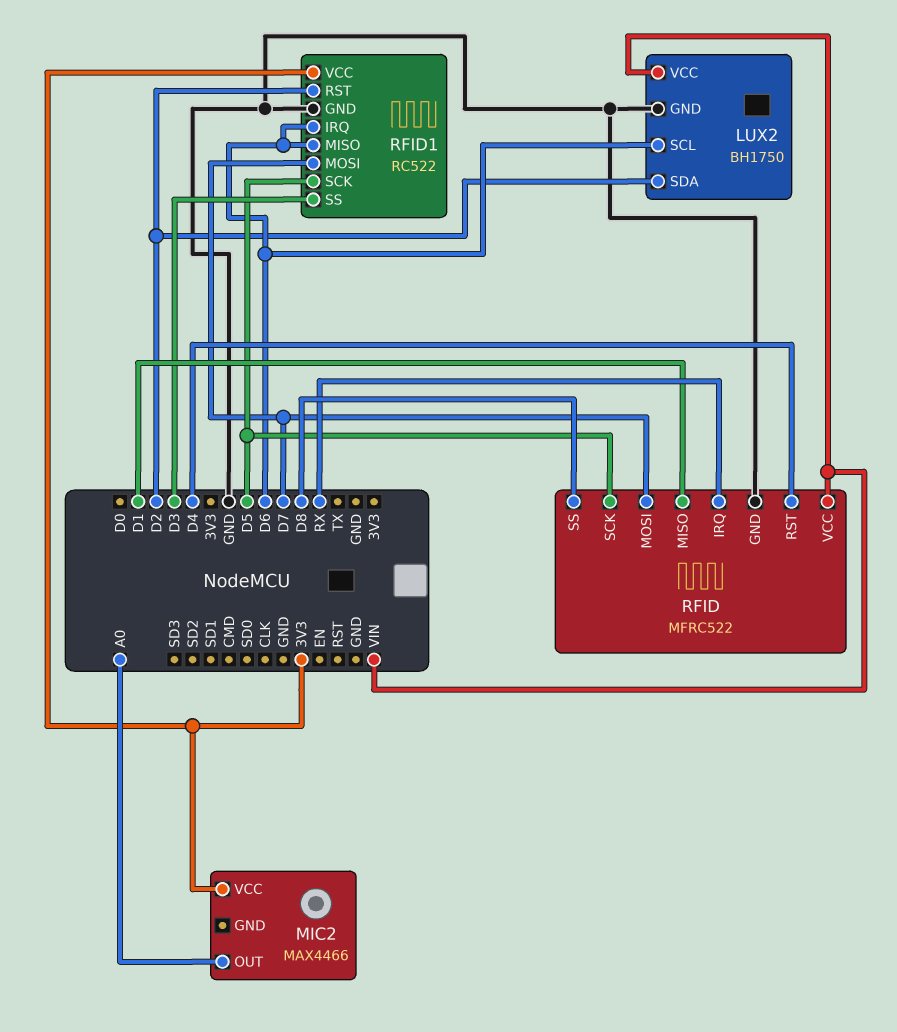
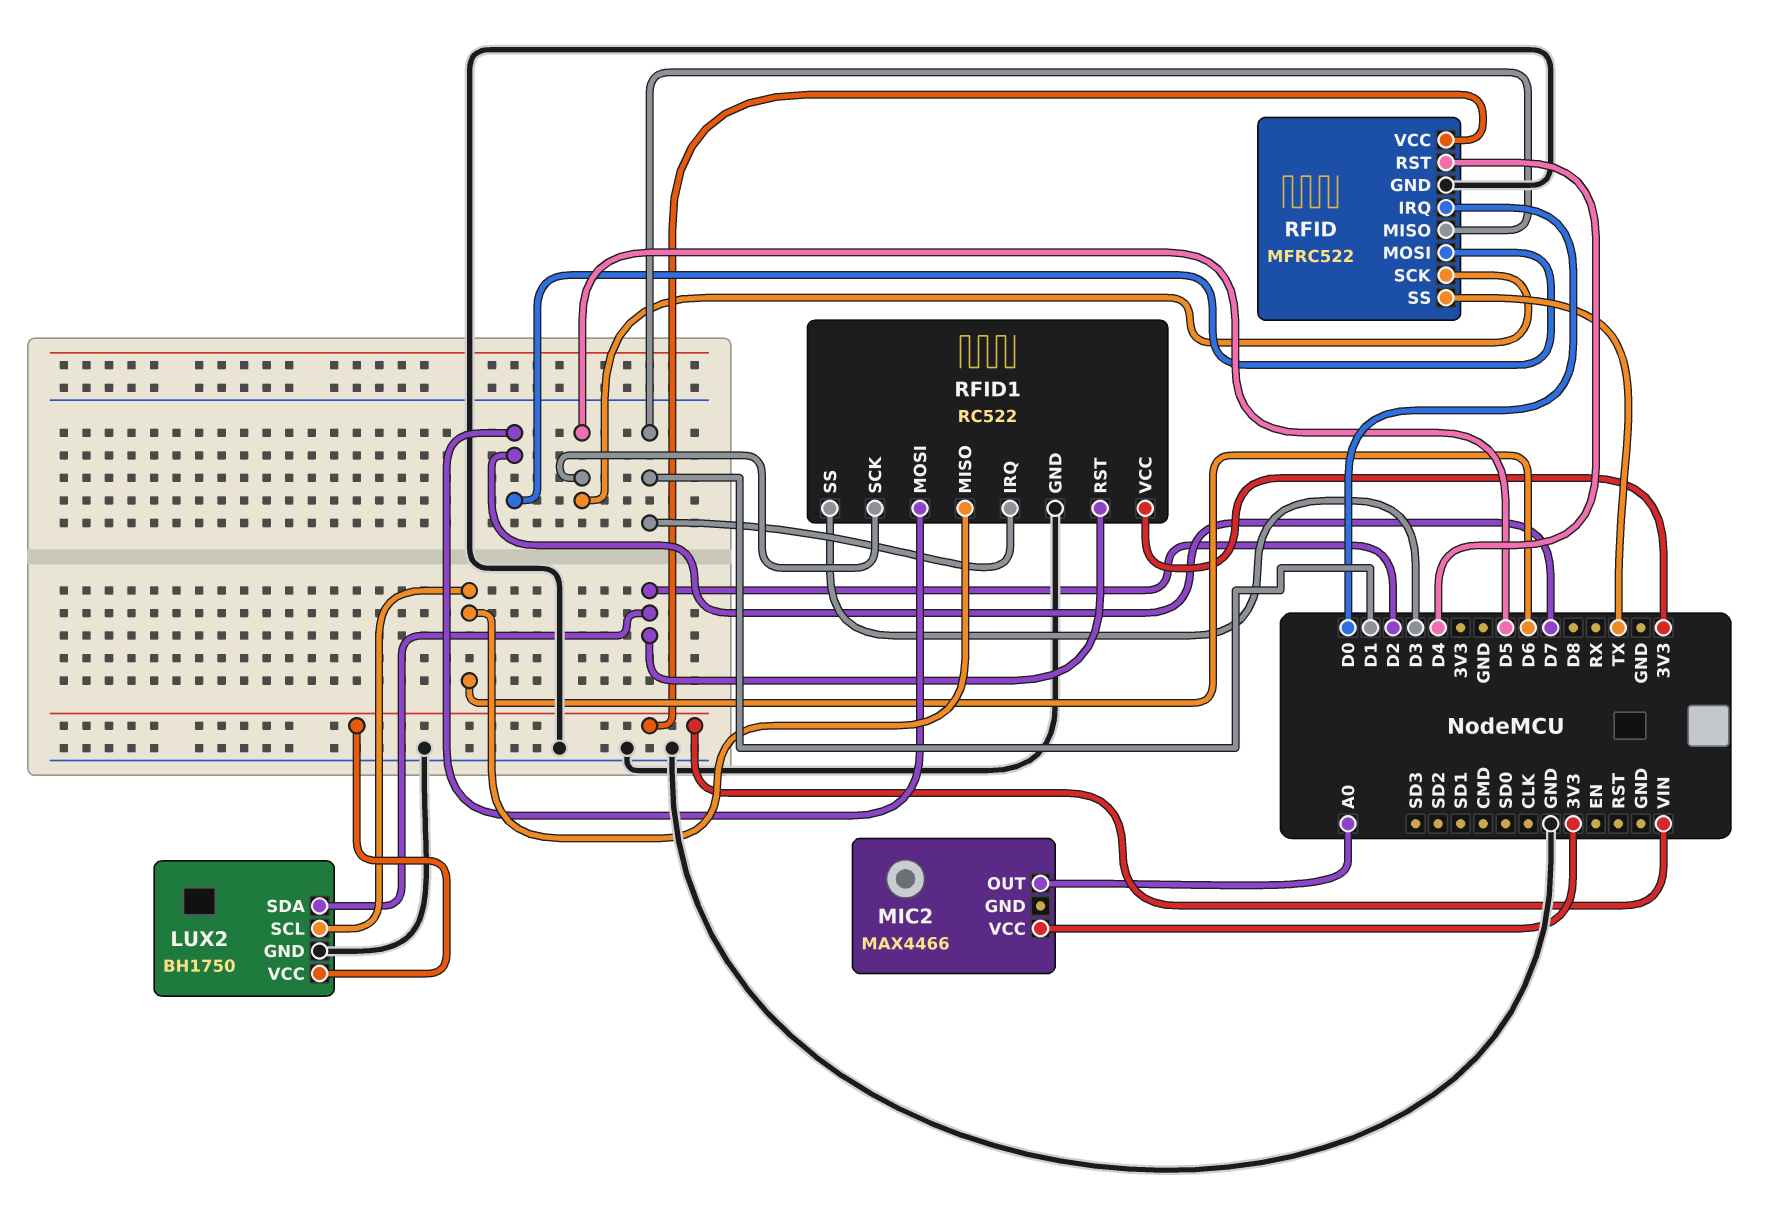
RFID pin IRQ: RX -> D0
RFID pin SS: D8 -> TX
RFID1 pin IRQ: D6 -> D1

